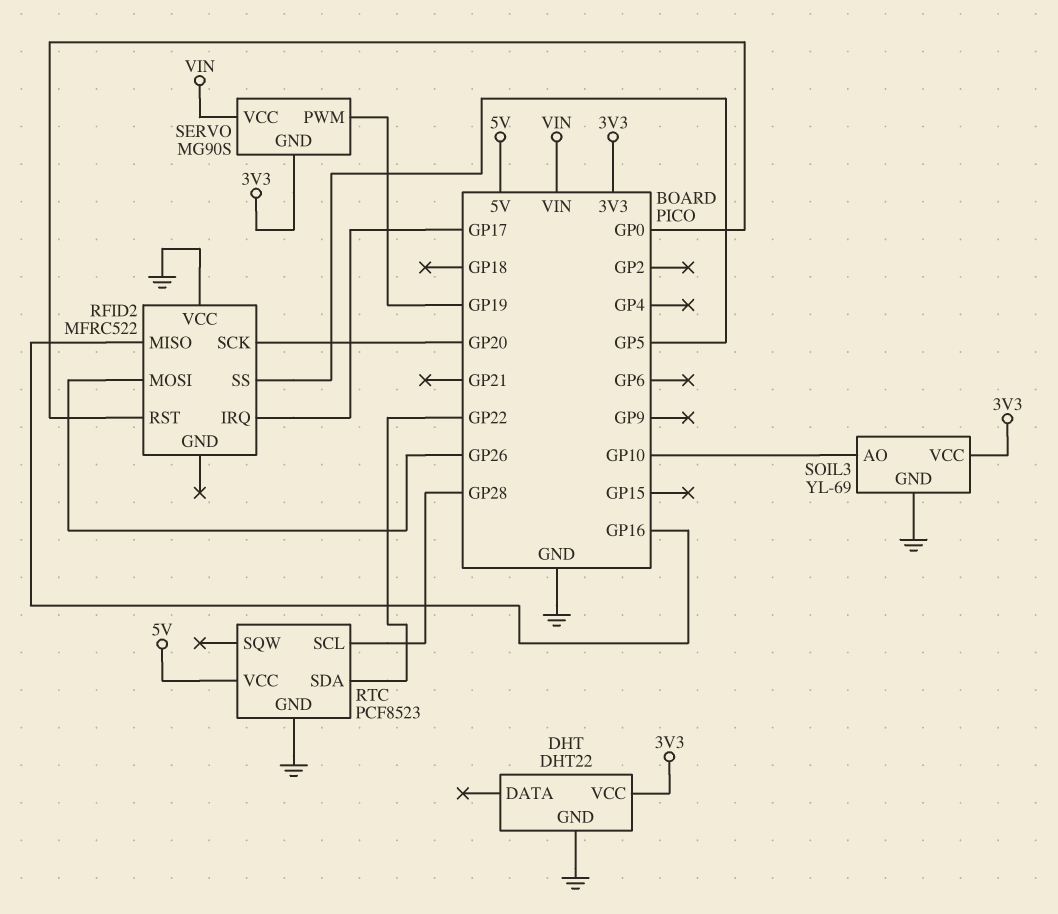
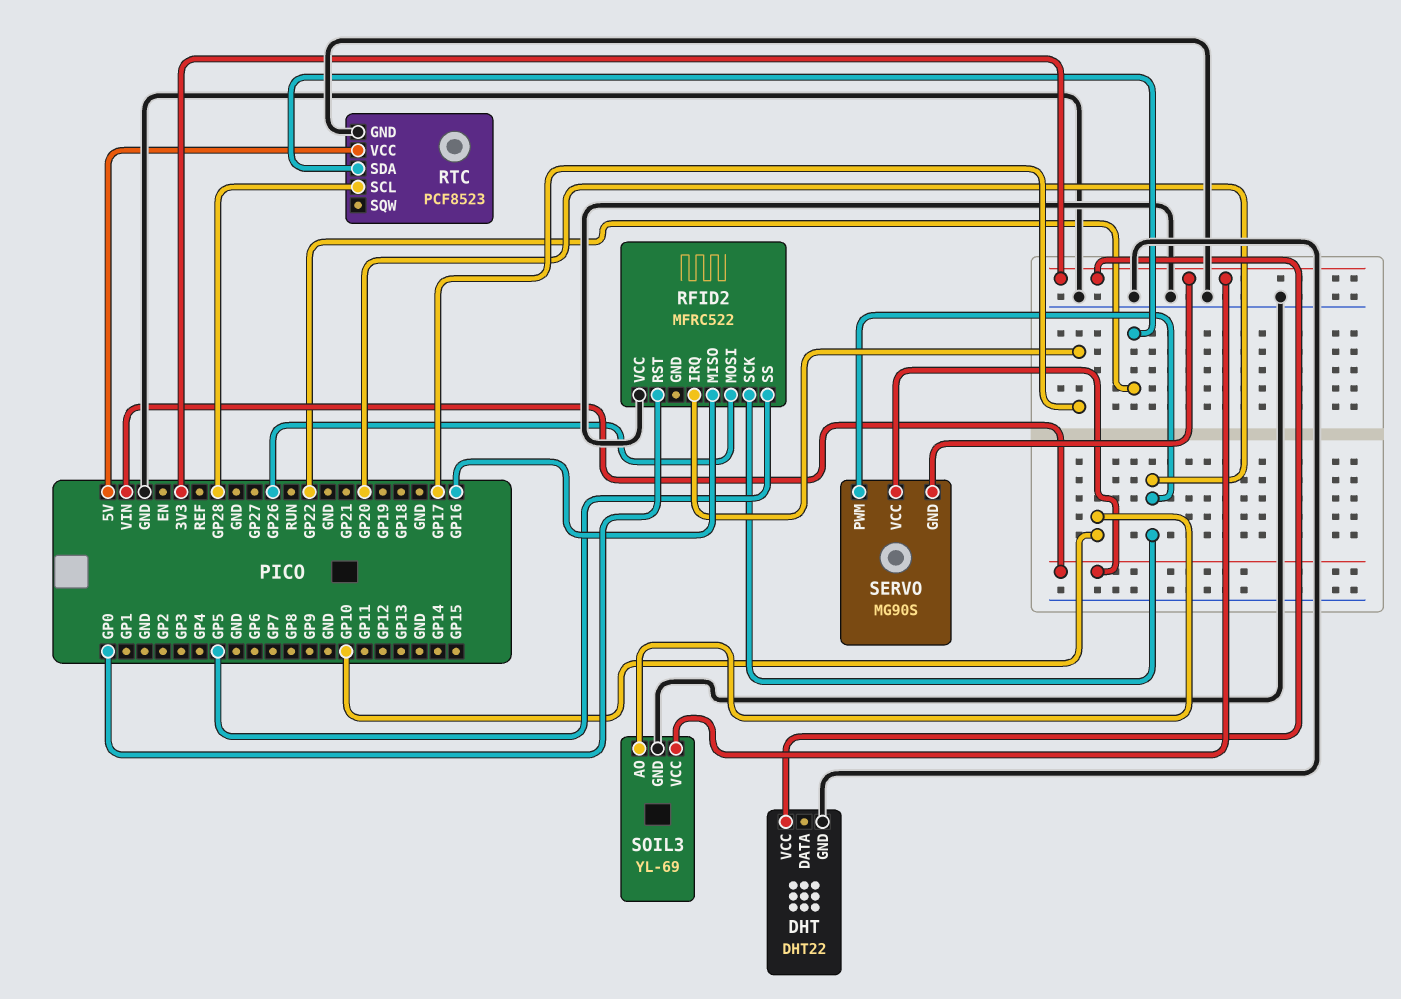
SERVO pin PWM: GP19 -> GP20

